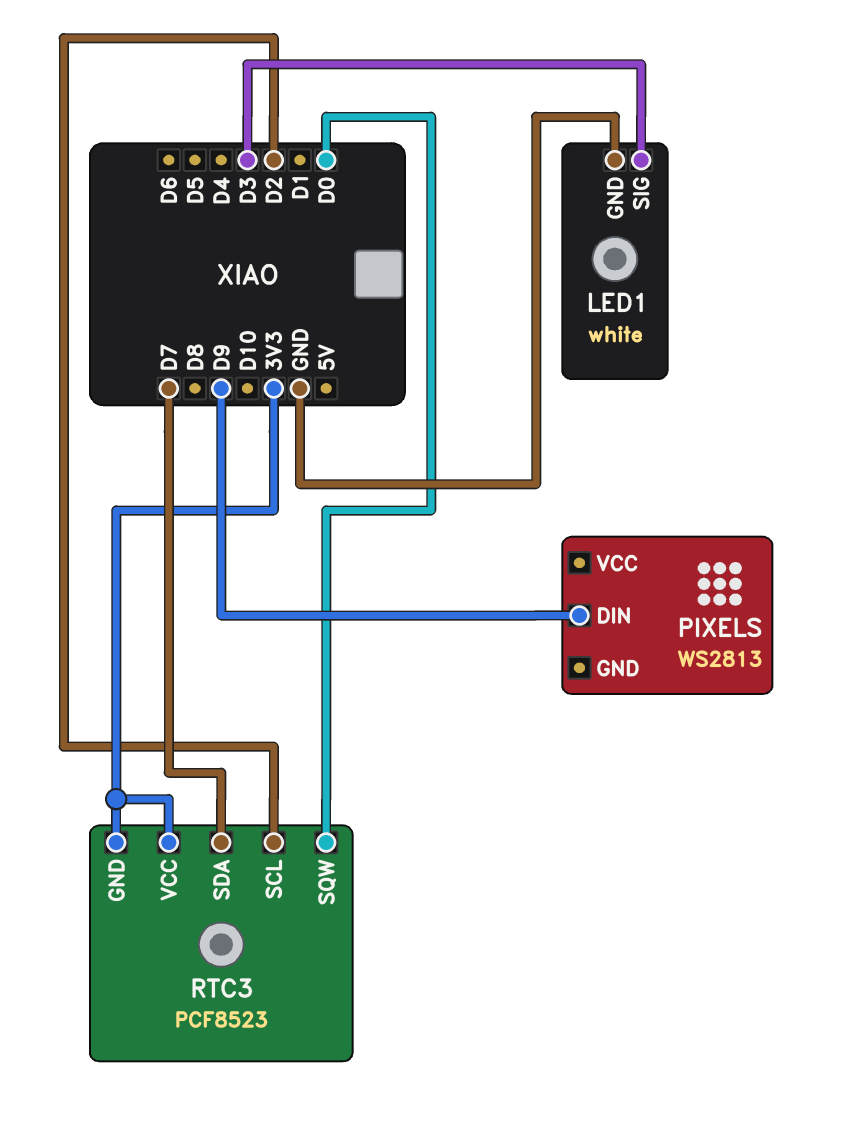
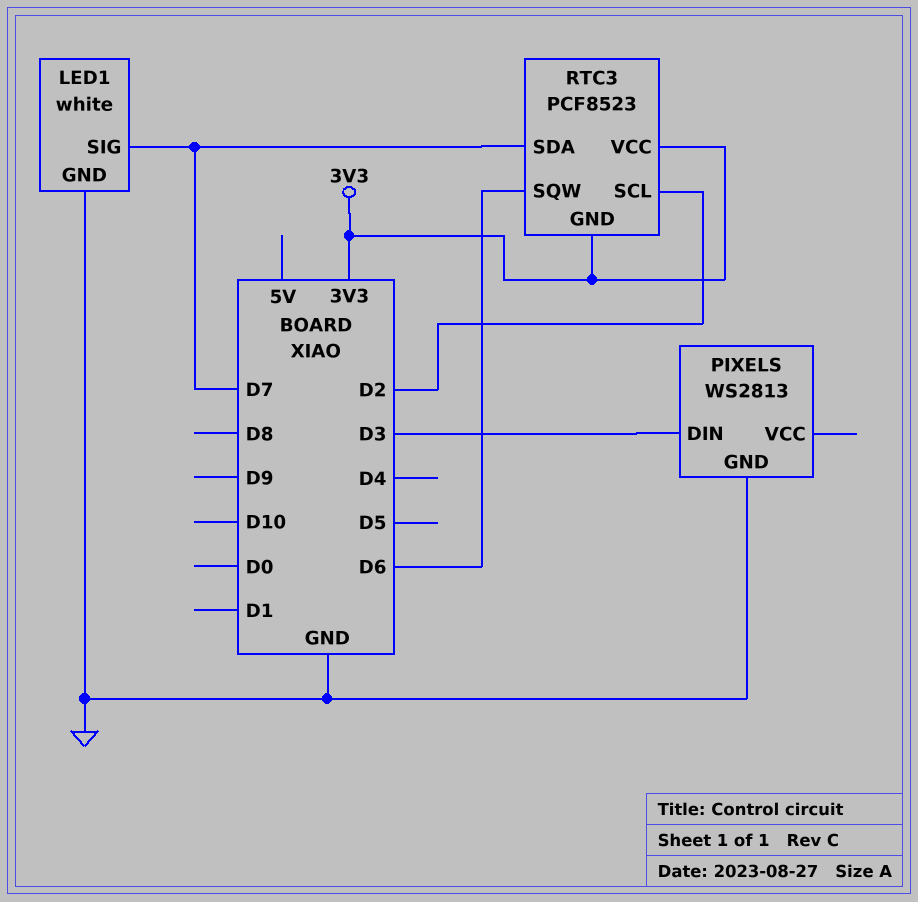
LED1 pin SIG: D3 -> D7
PIXELS pin DIN: D9 -> D3
PIXELS pin GND: none -> GND
RTC3 pin SQW: D0 -> D6

